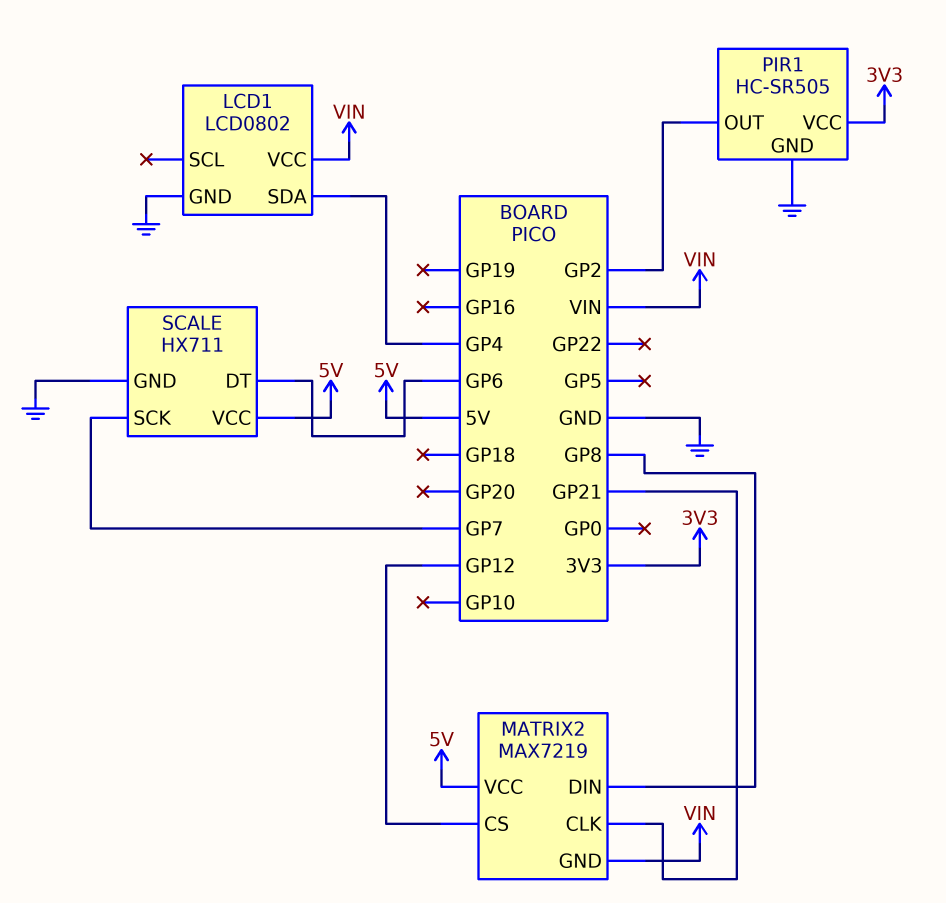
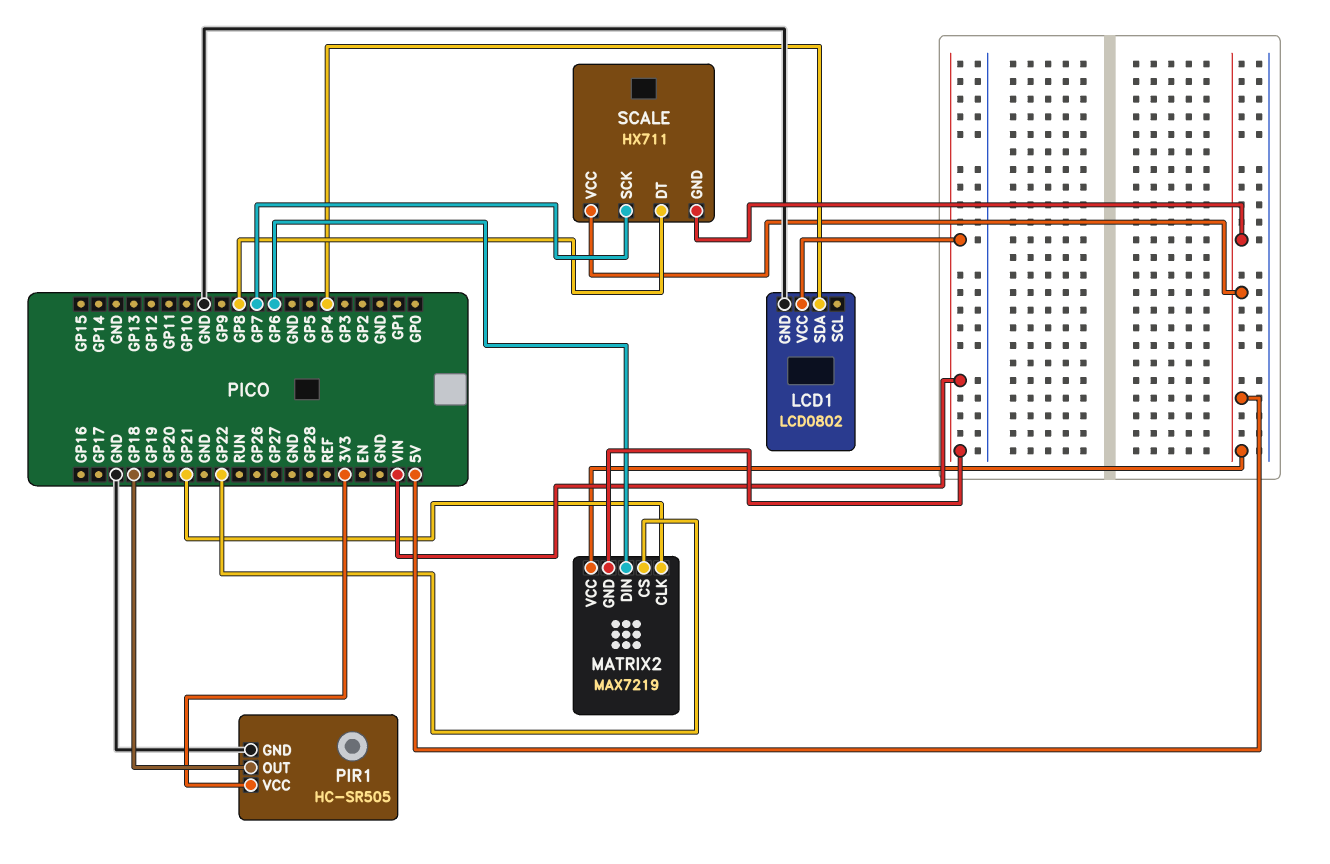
MATRIX2 pin CS: GP12 -> GP22
MATRIX2 pin DIN: GP8 -> GP6
PIR1 pin OUT: GP2 -> GP18
SCALE pin DT: GP6 -> GP8
SCALE pin GND: GND -> 5V

